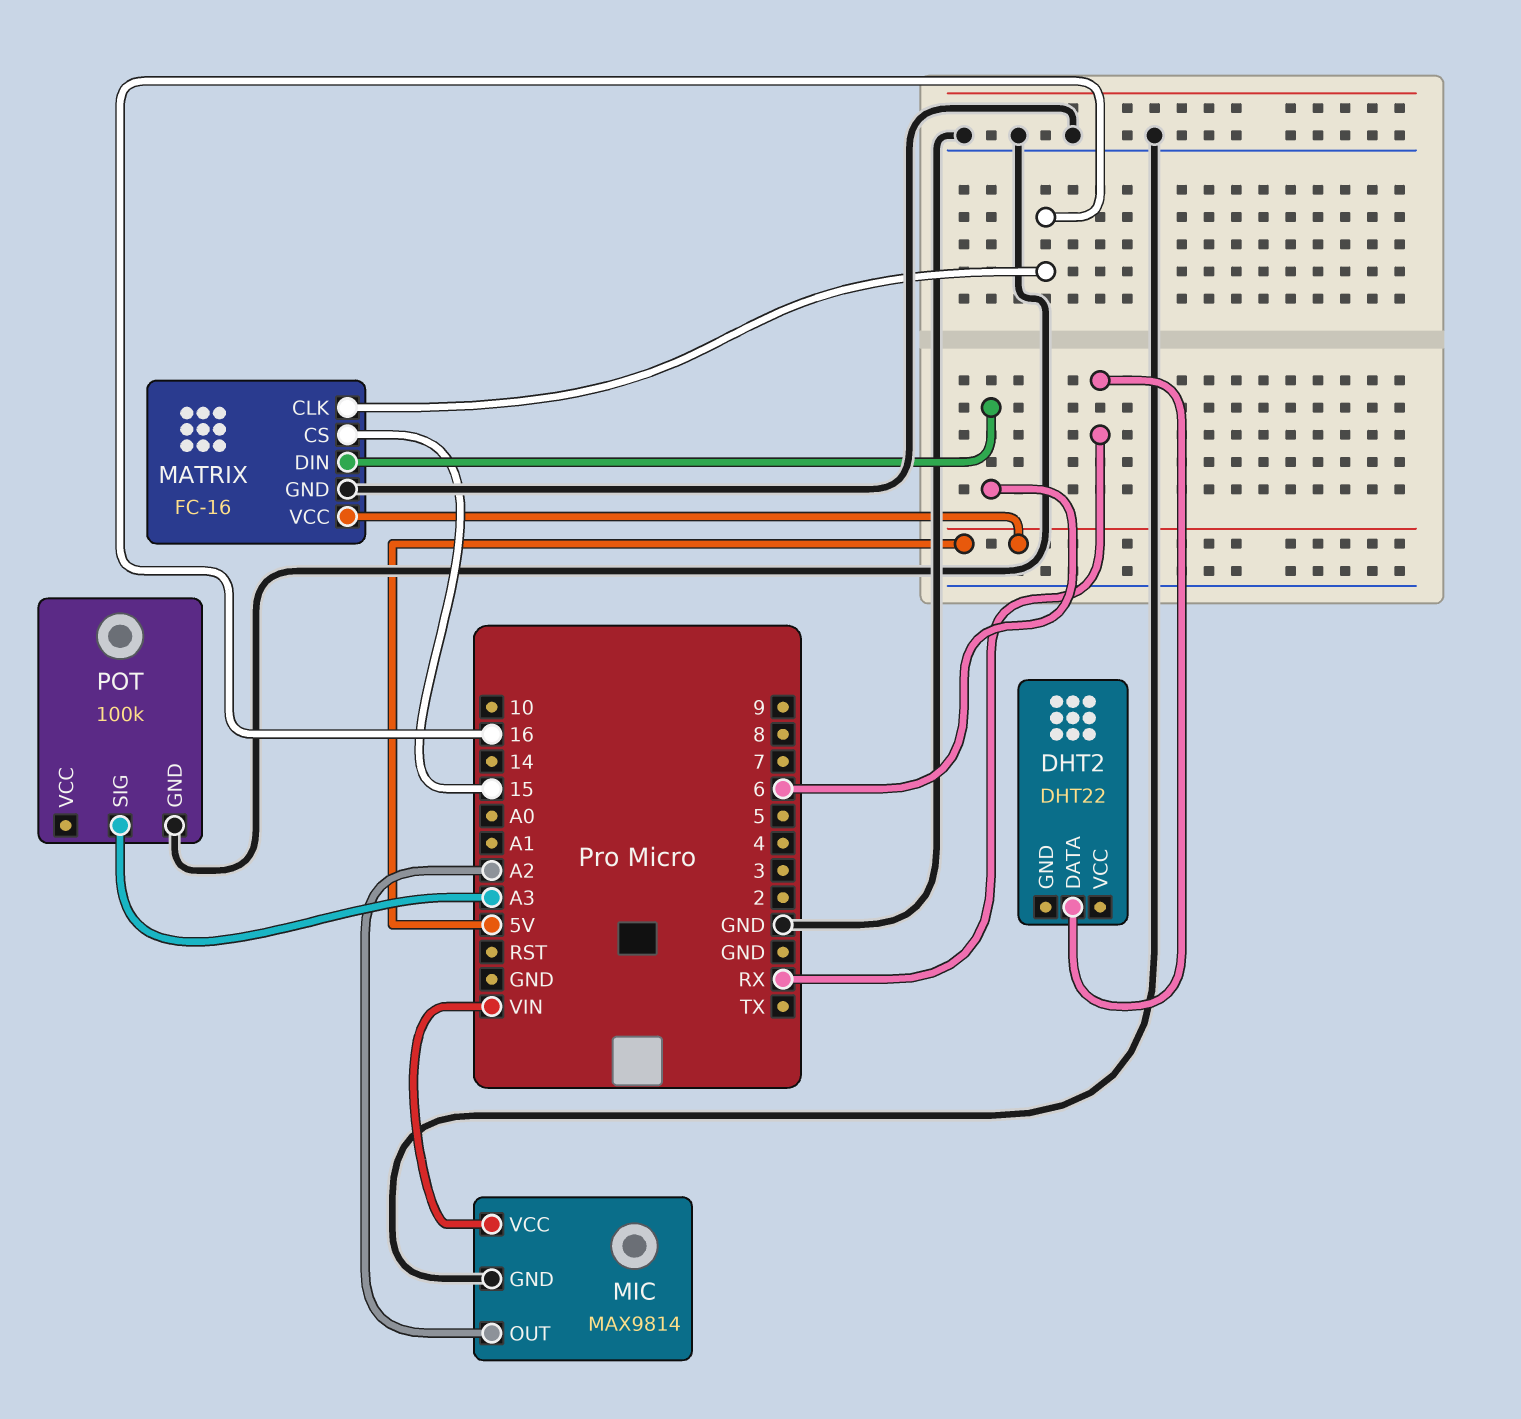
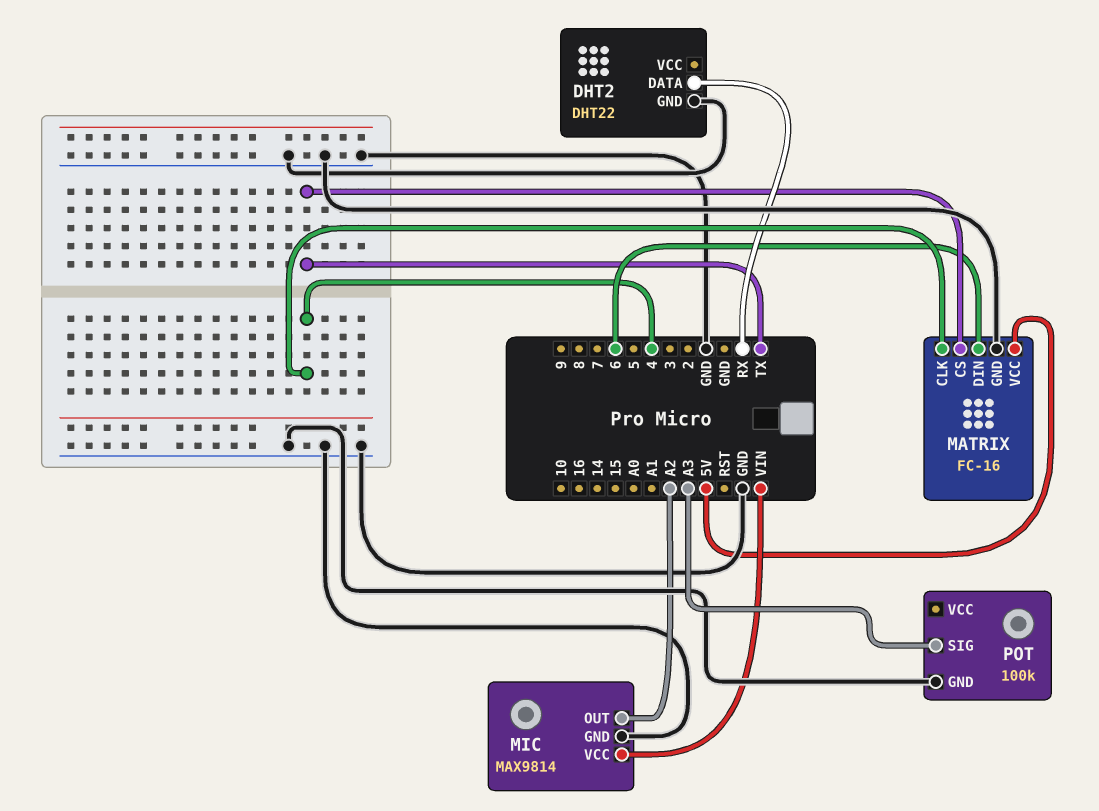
DHT2 pin GND: none -> GND
MATRIX pin CLK: 16 -> 4
MATRIX pin CS: 15 -> TX

